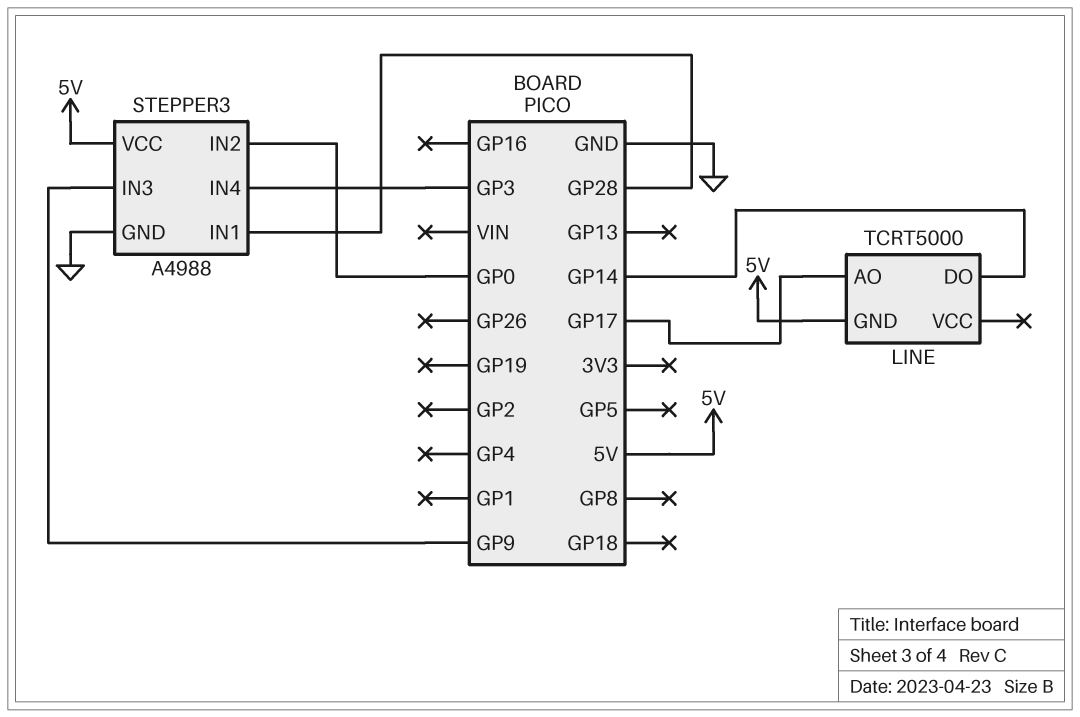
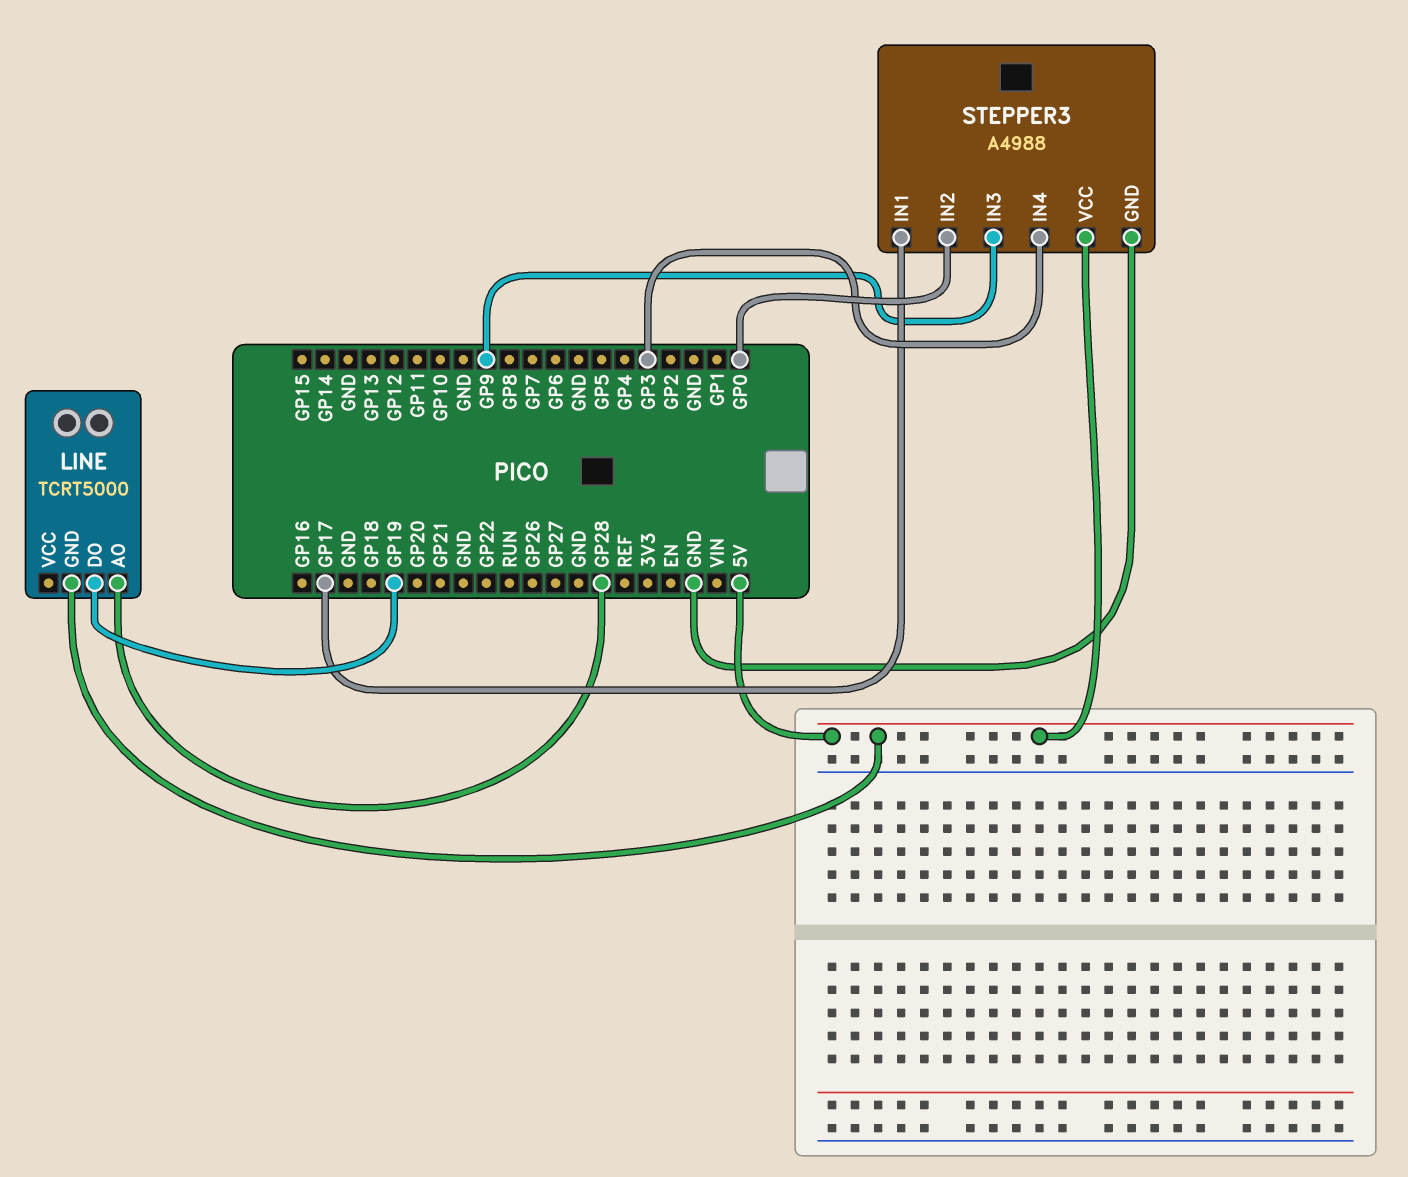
LINE pin AO: GP17 -> GP28
LINE pin DO: GP14 -> GP19
STEPPER3 pin IN1: GP28 -> GP17

